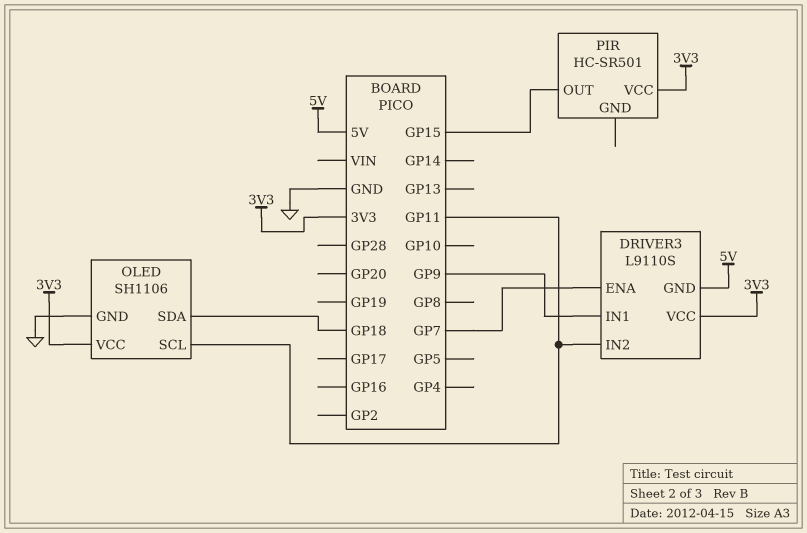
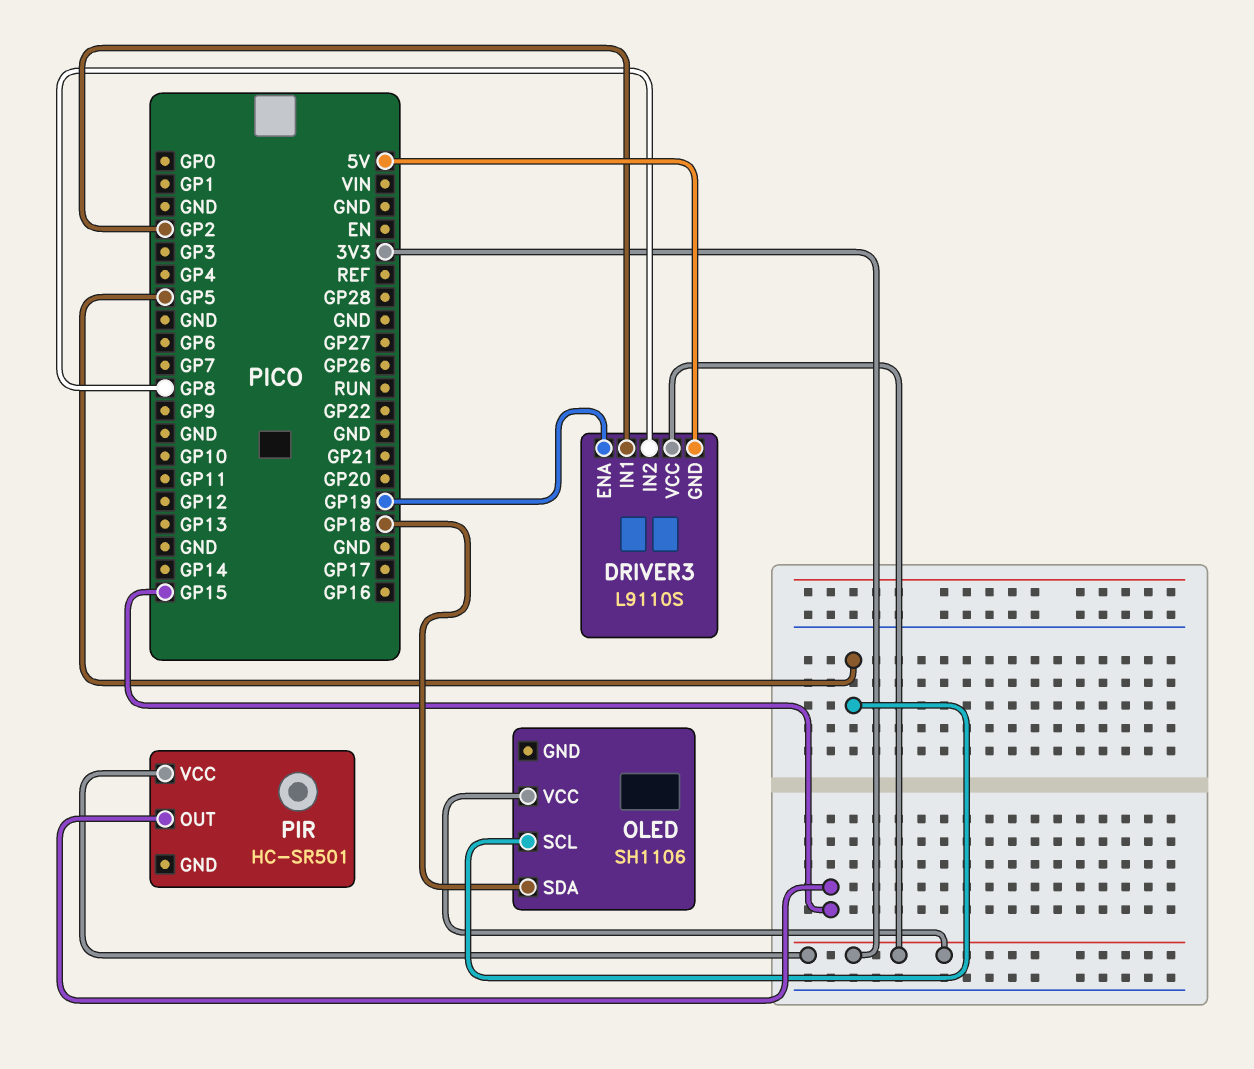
DRIVER3 pin ENA: GP7 -> GP19
DRIVER3 pin IN1: GP9 -> GP2
DRIVER3 pin IN2: GP11 -> GP8
OLED pin GND: GND -> none
OLED pin SCL: GP11 -> GP5

